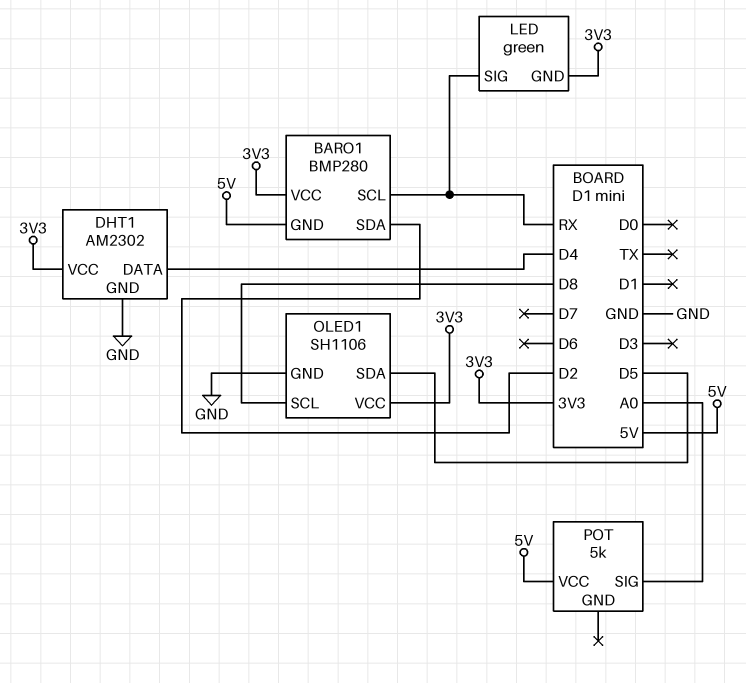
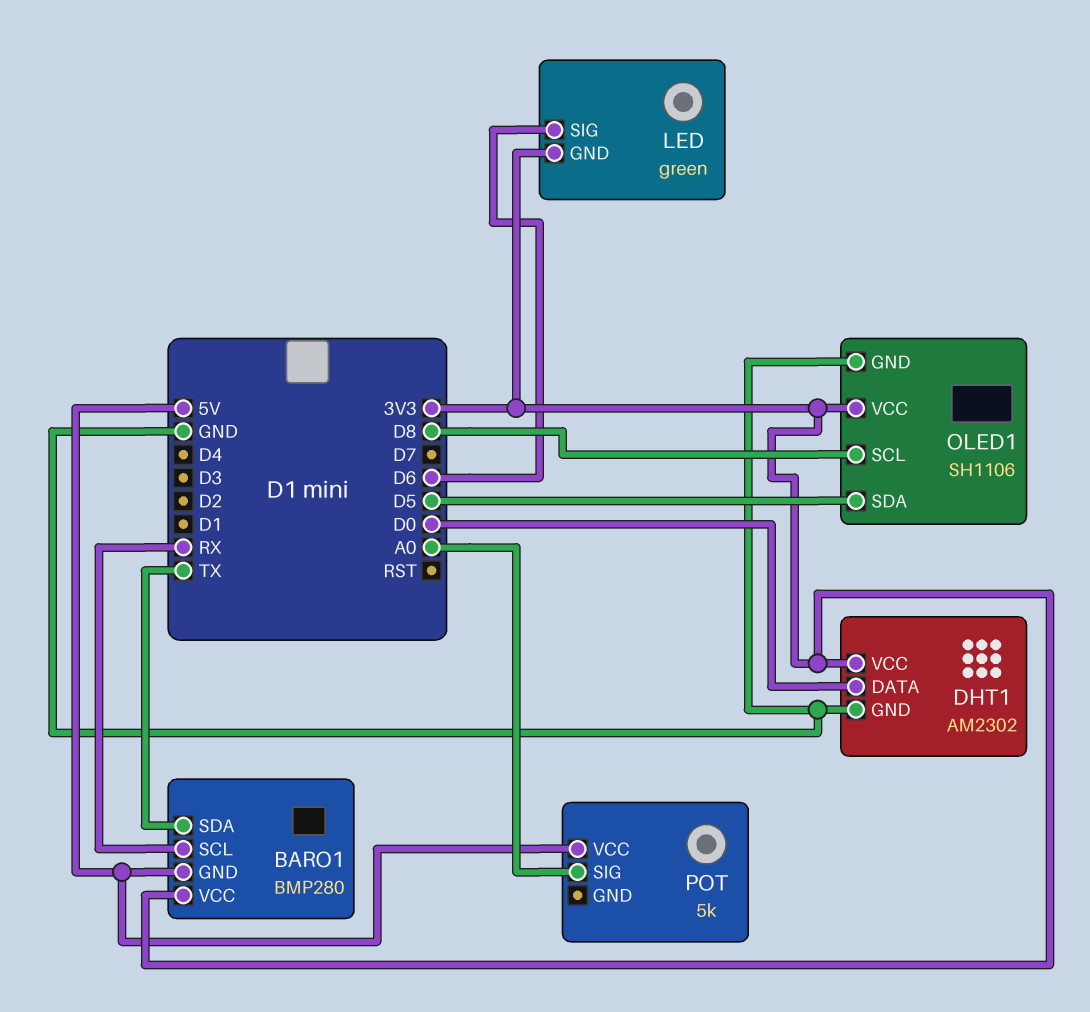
BARO1 pin SDA: D2 -> TX
DHT1 pin DATA: D4 -> D0
LED pin SIG: RX -> D6

